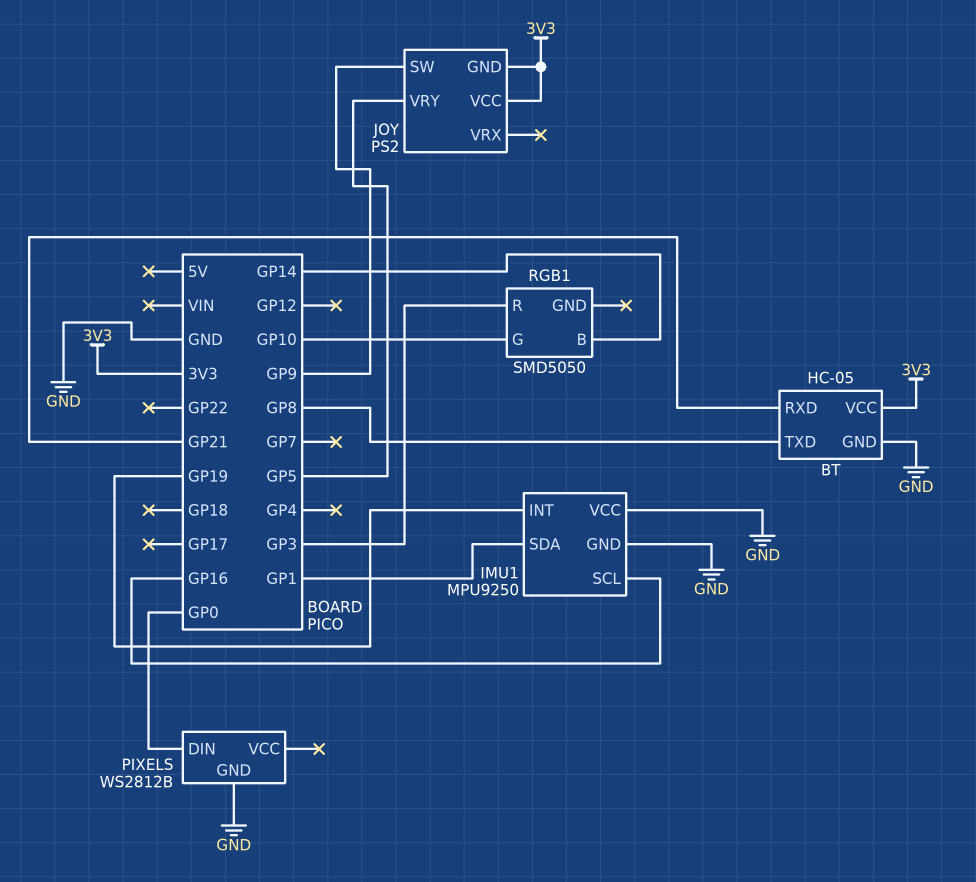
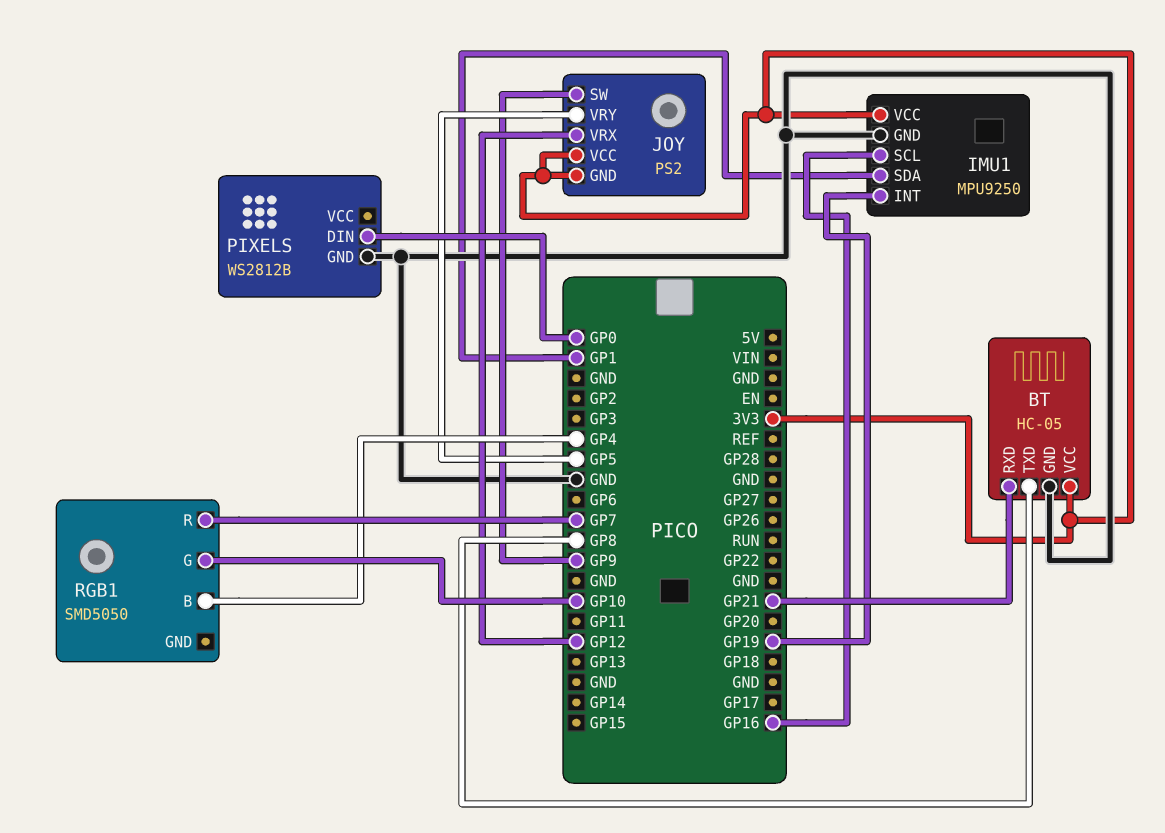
IMU1 pin VCC: GND -> 3V3
JOY pin VRX: none -> GP12
RGB1 pin B: GP14 -> GP4
RGB1 pin R: GP3 -> GP7

